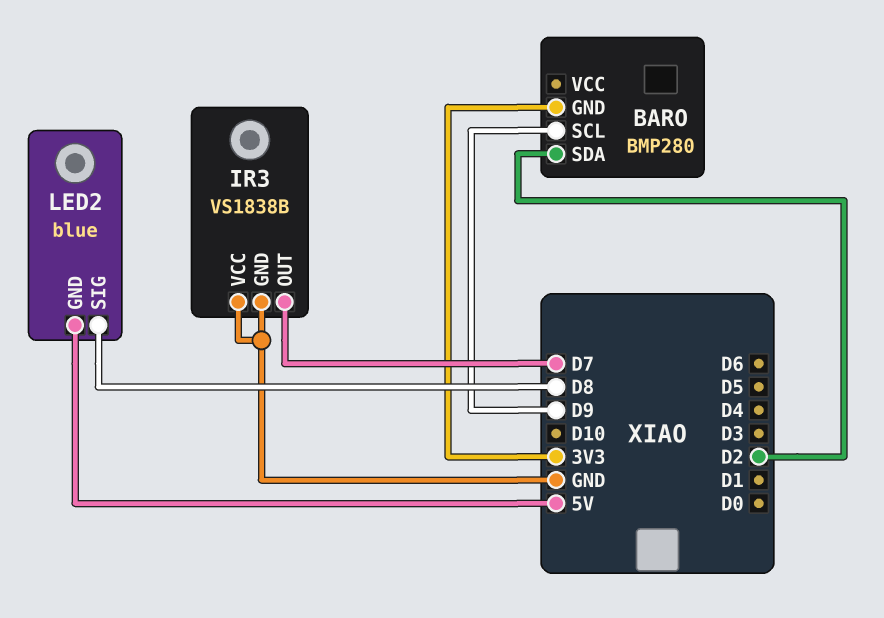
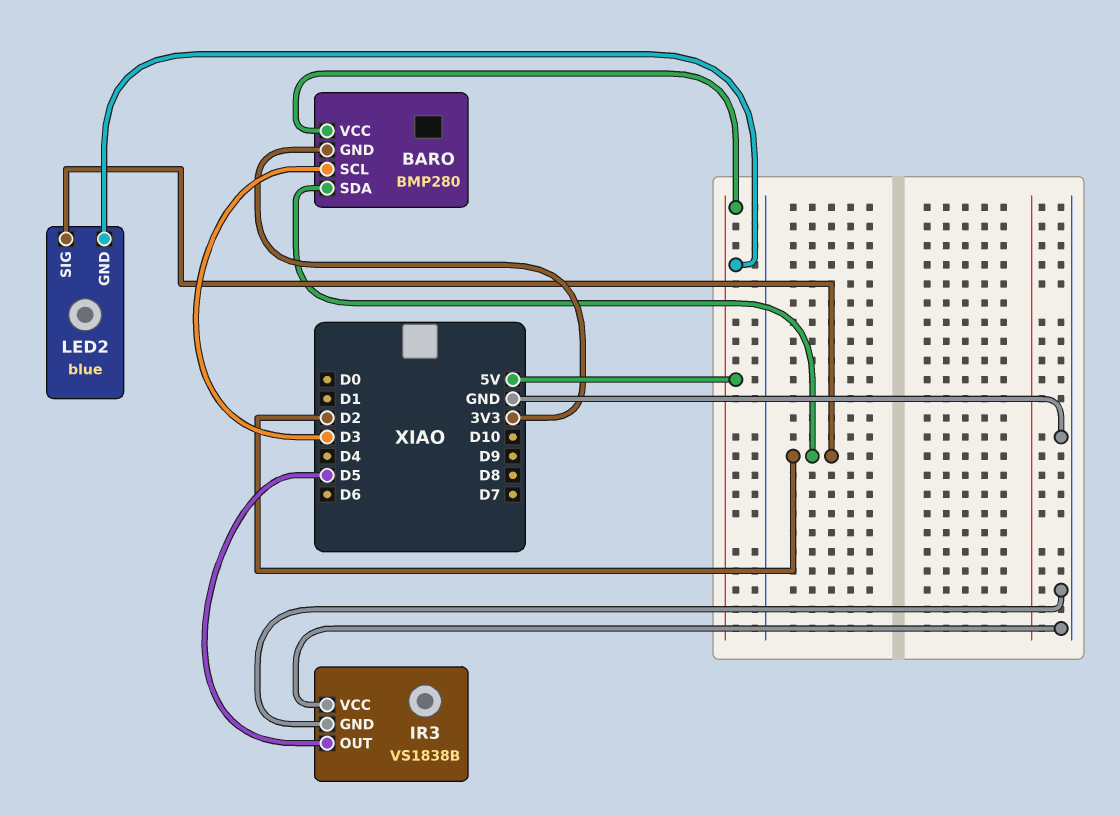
BARO pin SCL: D9 -> D3
BARO pin VCC: none -> 5V
IR3 pin OUT: D7 -> D5
LED2 pin SIG: D8 -> D2

